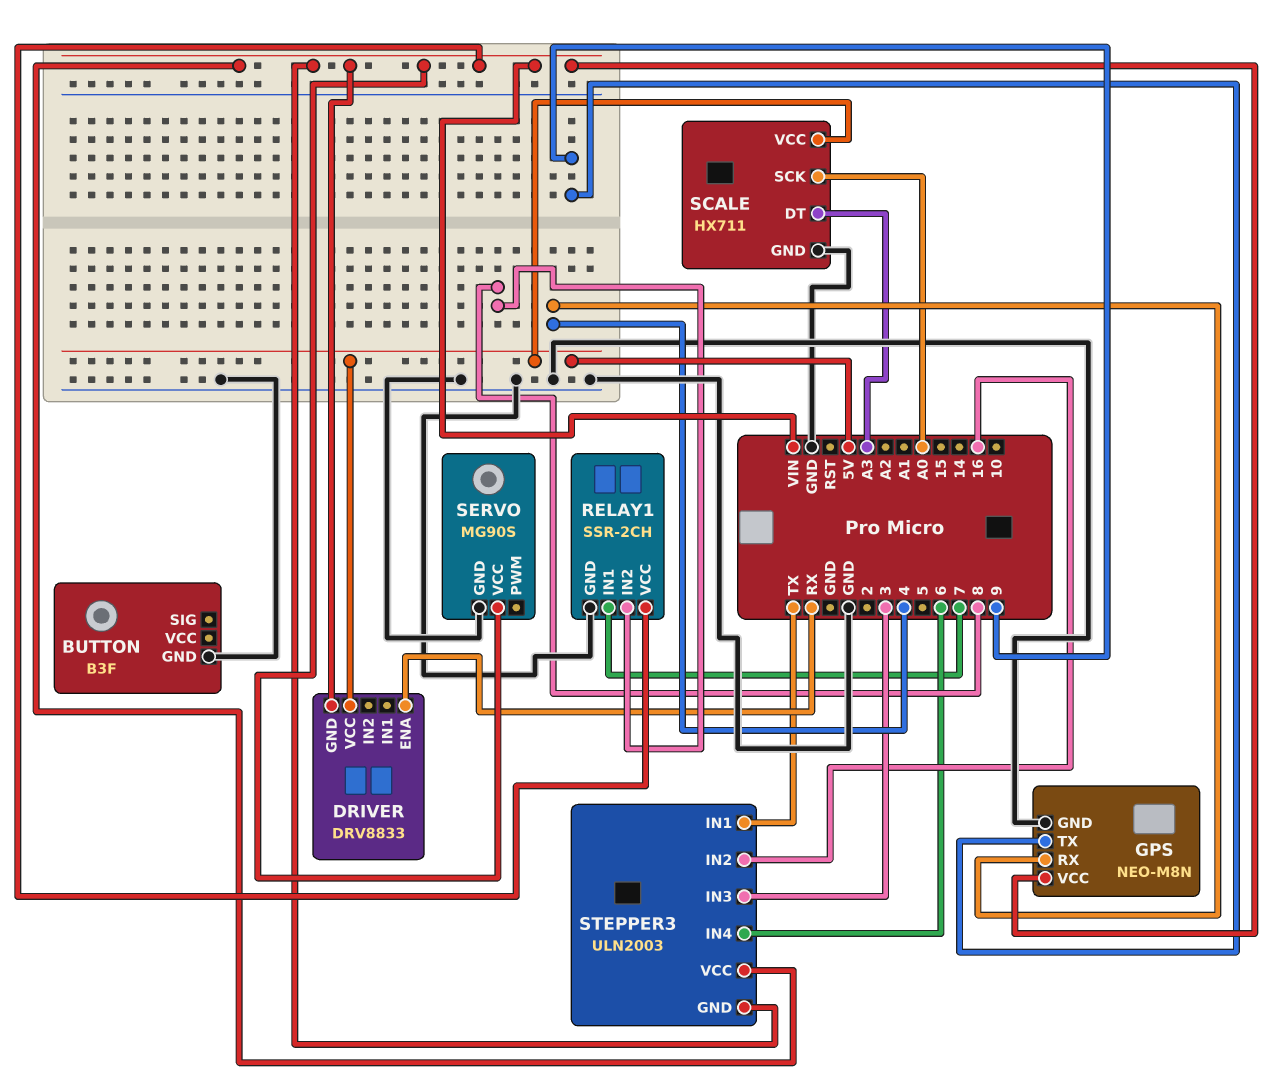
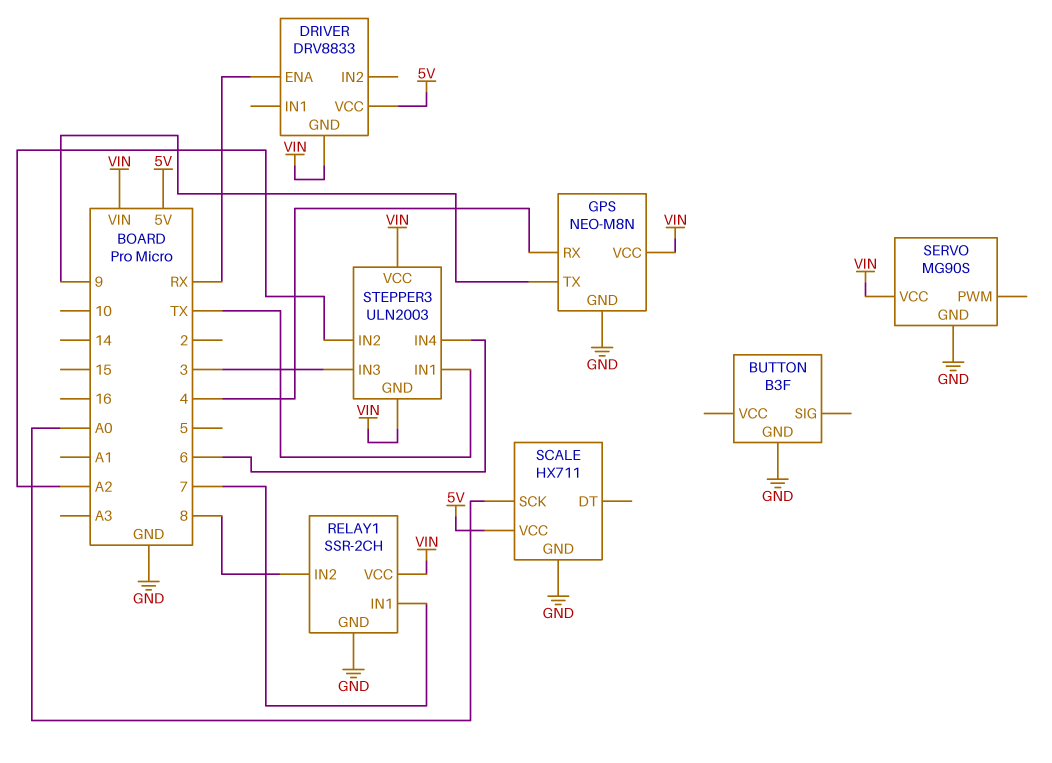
SCALE pin DT: A3 -> none
STEPPER3 pin IN2: 16 -> A2

